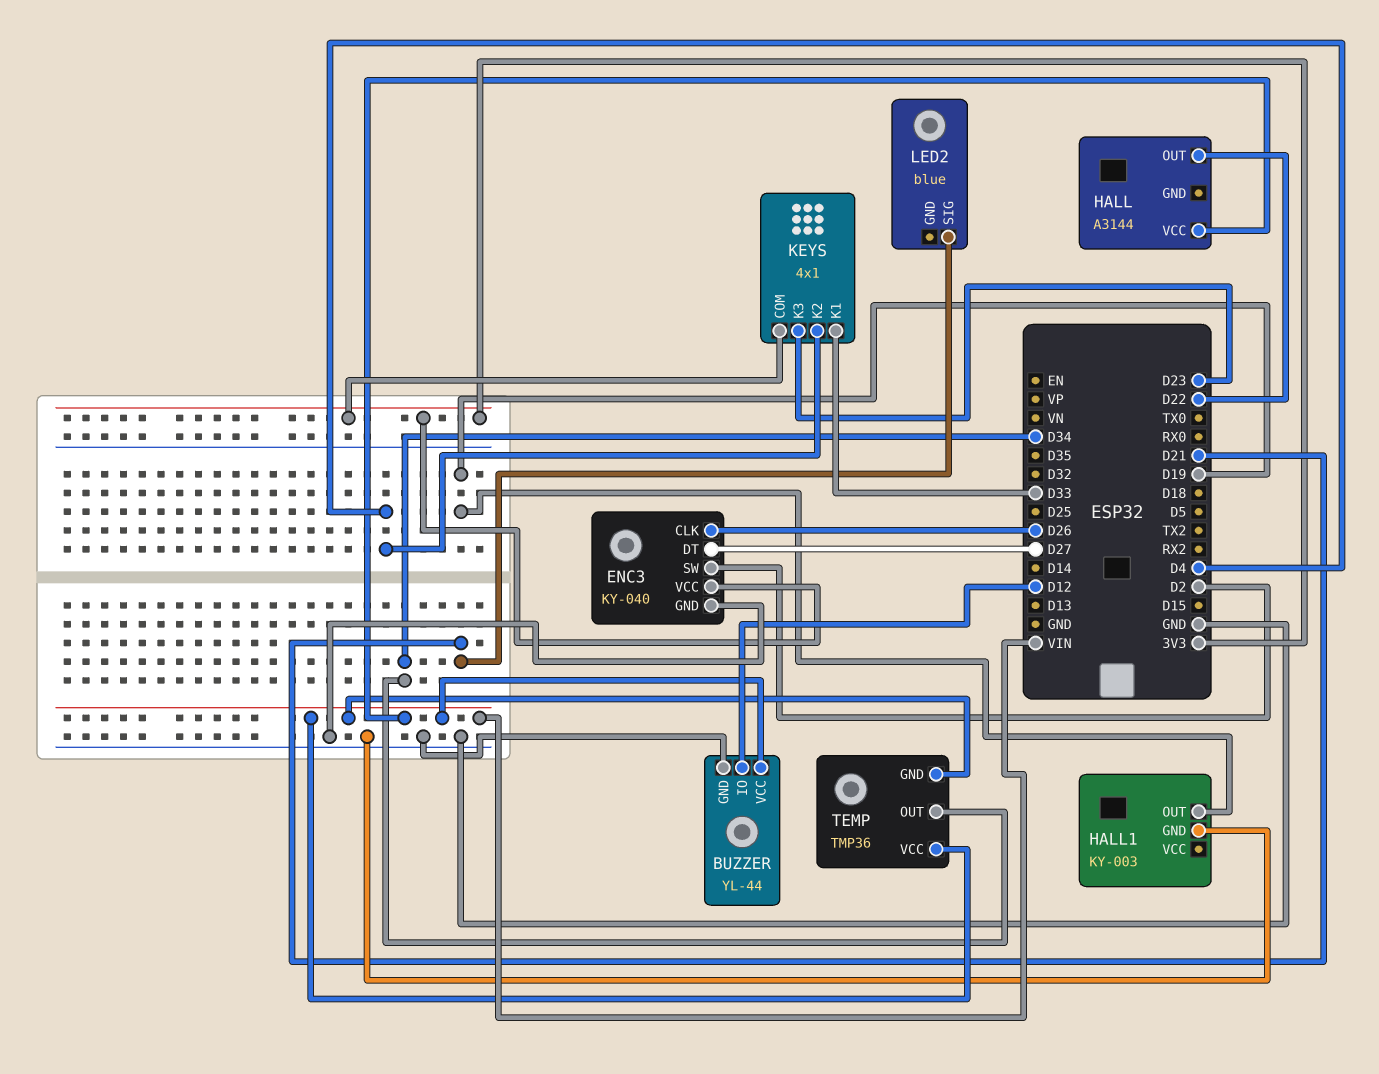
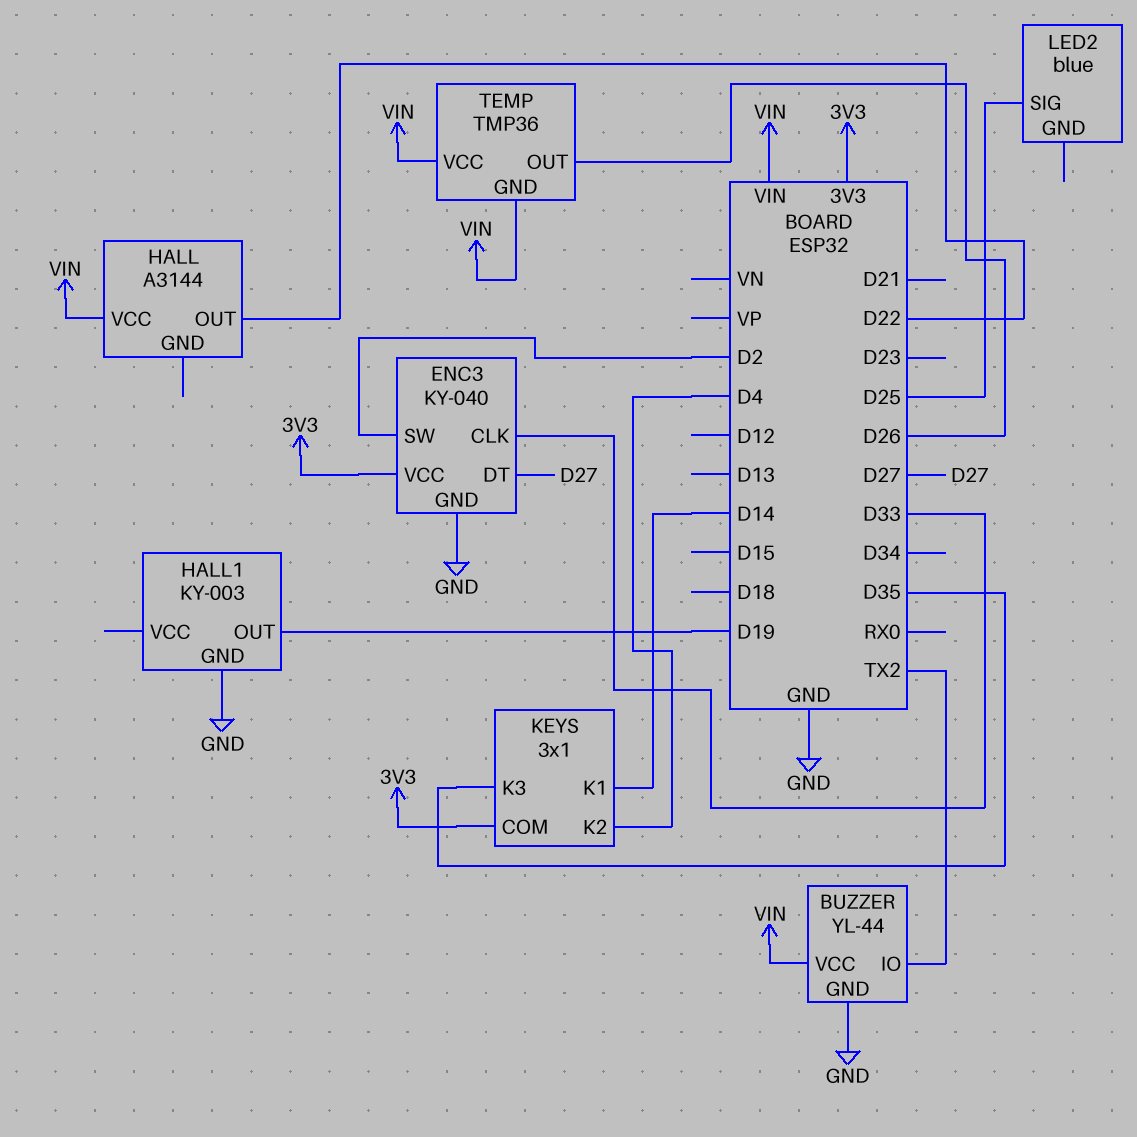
BUZZER pin IO: D12 -> TX2
ENC3 pin CLK: D26 -> D33
KEYS: 4x1 -> 3x1
KEYS pin K1: D33 -> D14
KEYS pin K3: D23 -> D35
LED2 pin SIG: D21 -> D25
TEMP pin OUT: D34 -> D26

